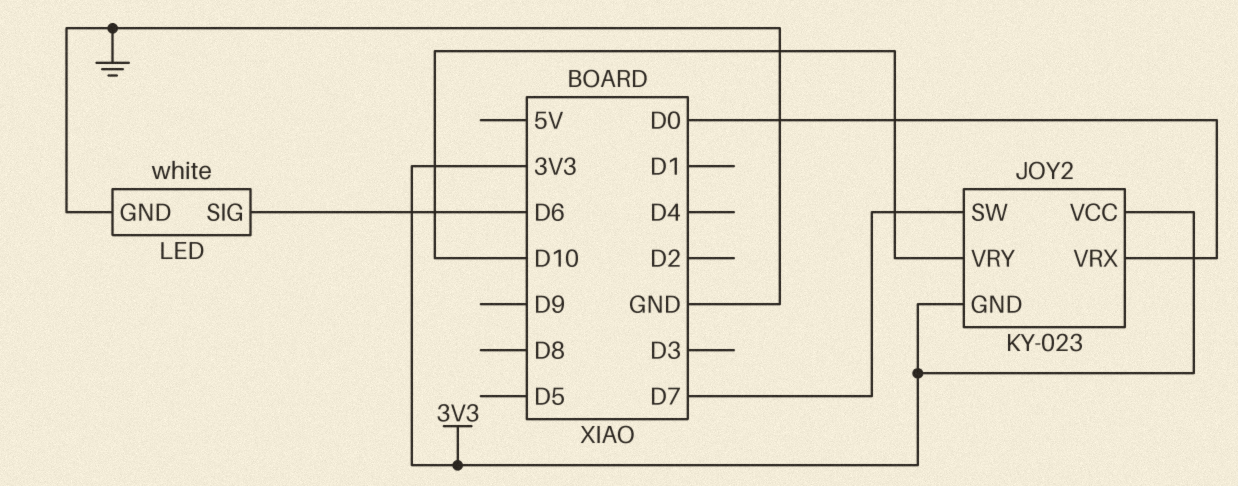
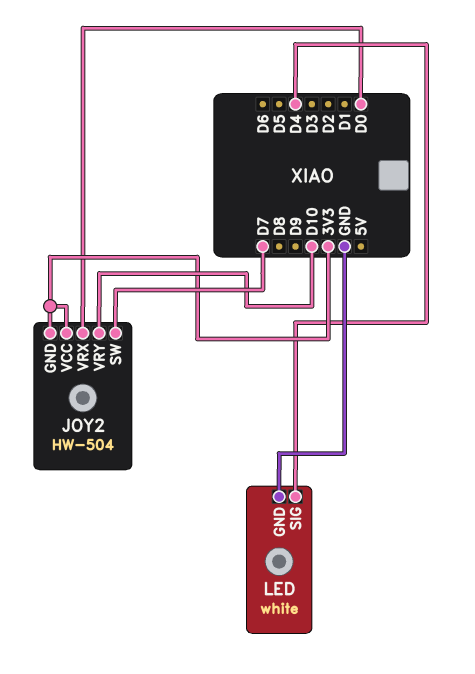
JOY2: KY-023 -> HW-504
LED pin SIG: D6 -> D4

